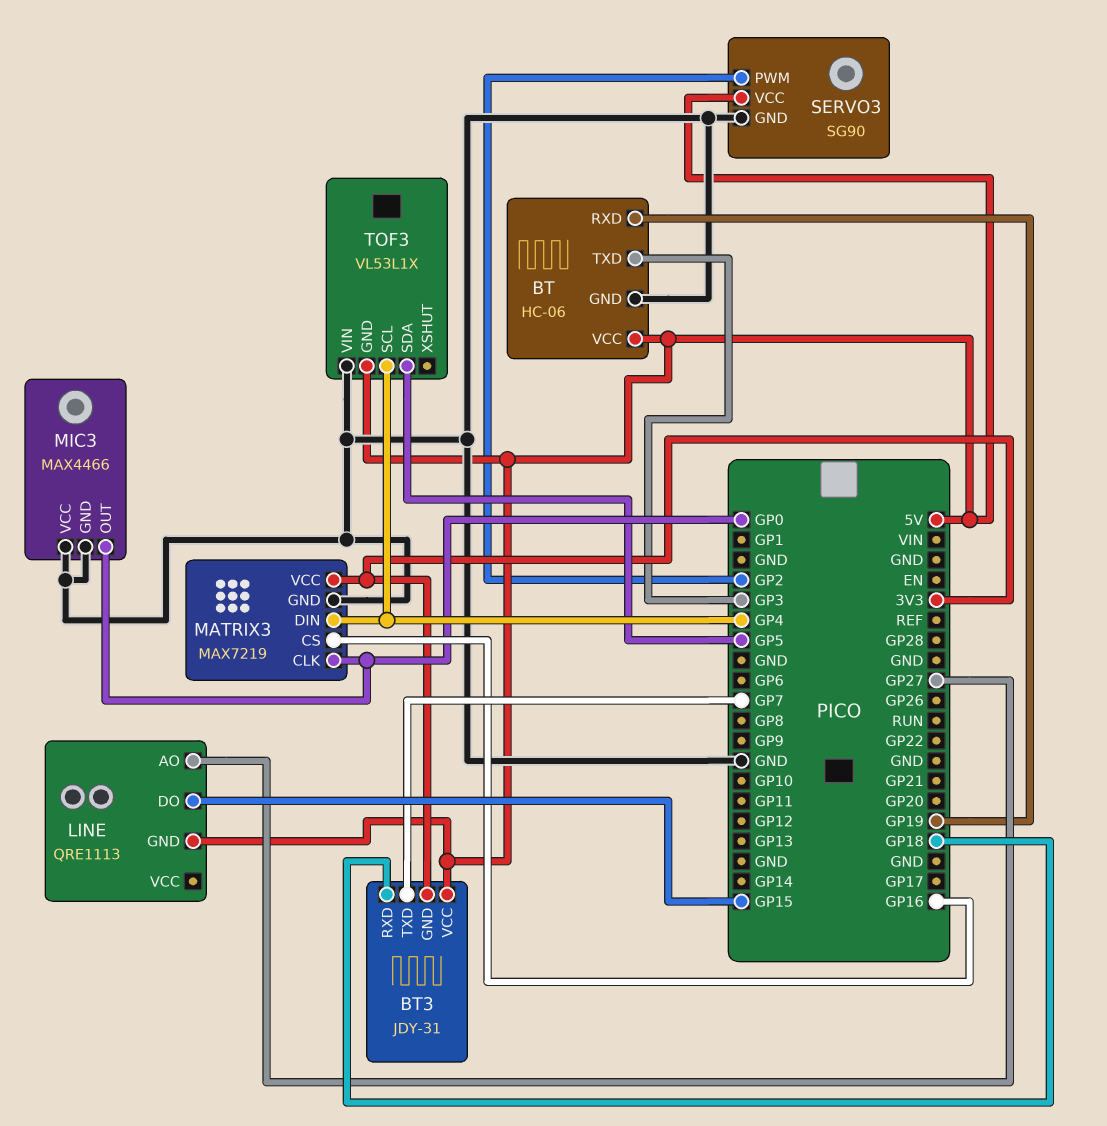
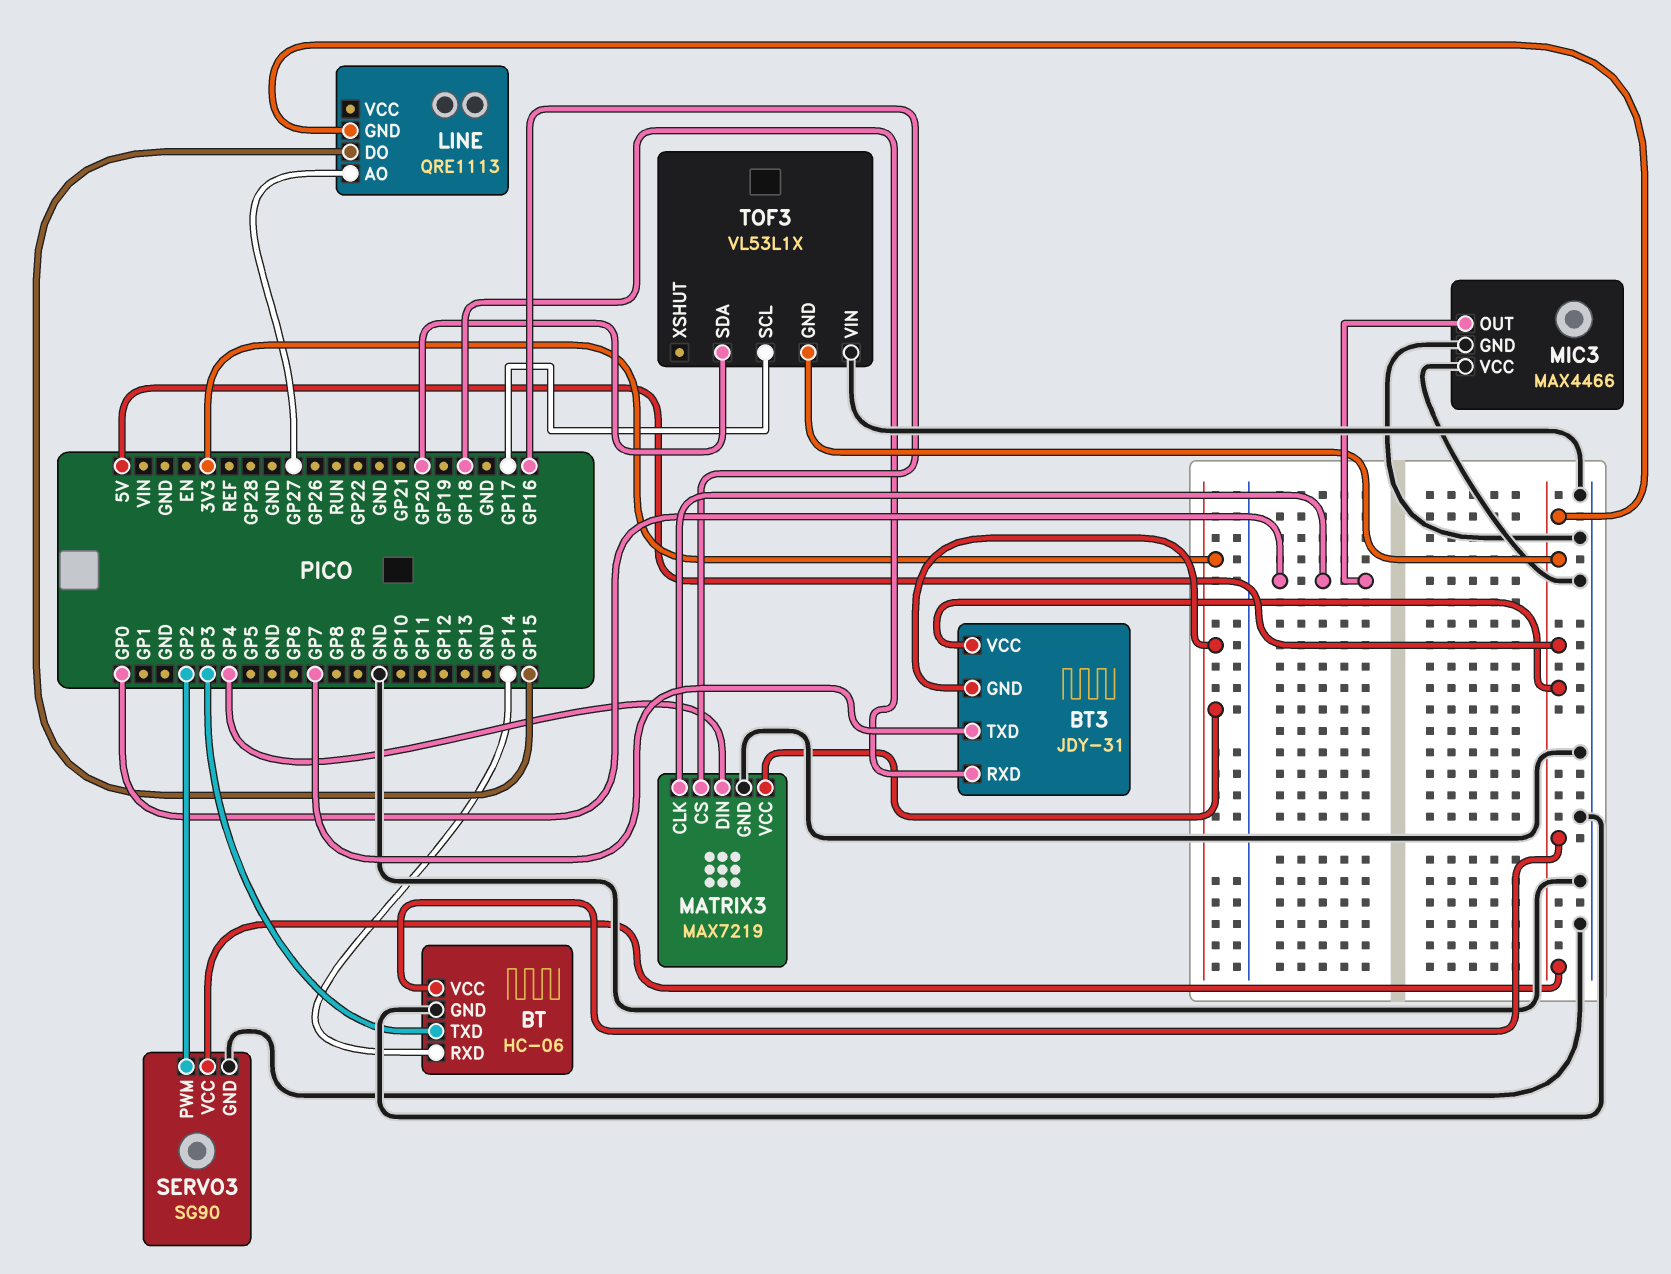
BT pin RXD: GP19 -> GP14
TOF3 pin SCL: GP4 -> GP17
TOF3 pin SDA: GP5 -> GP20

